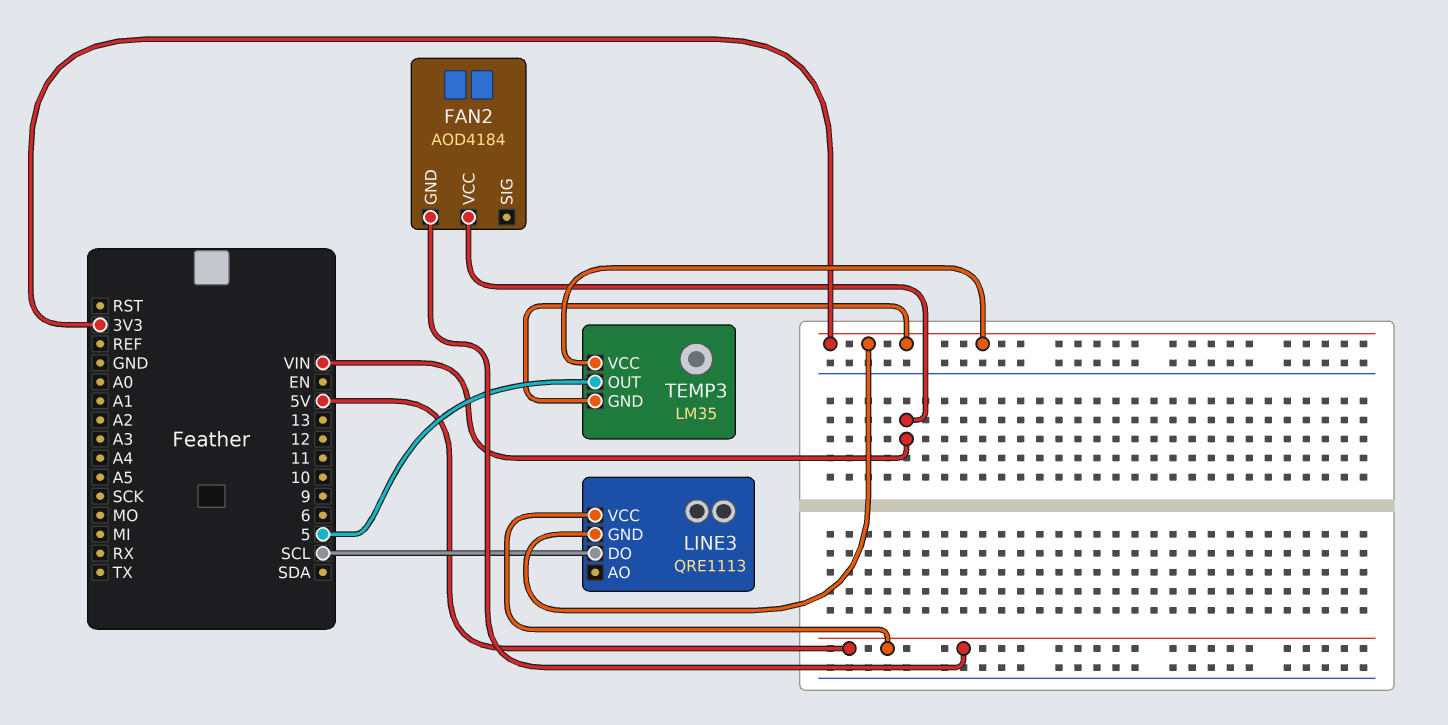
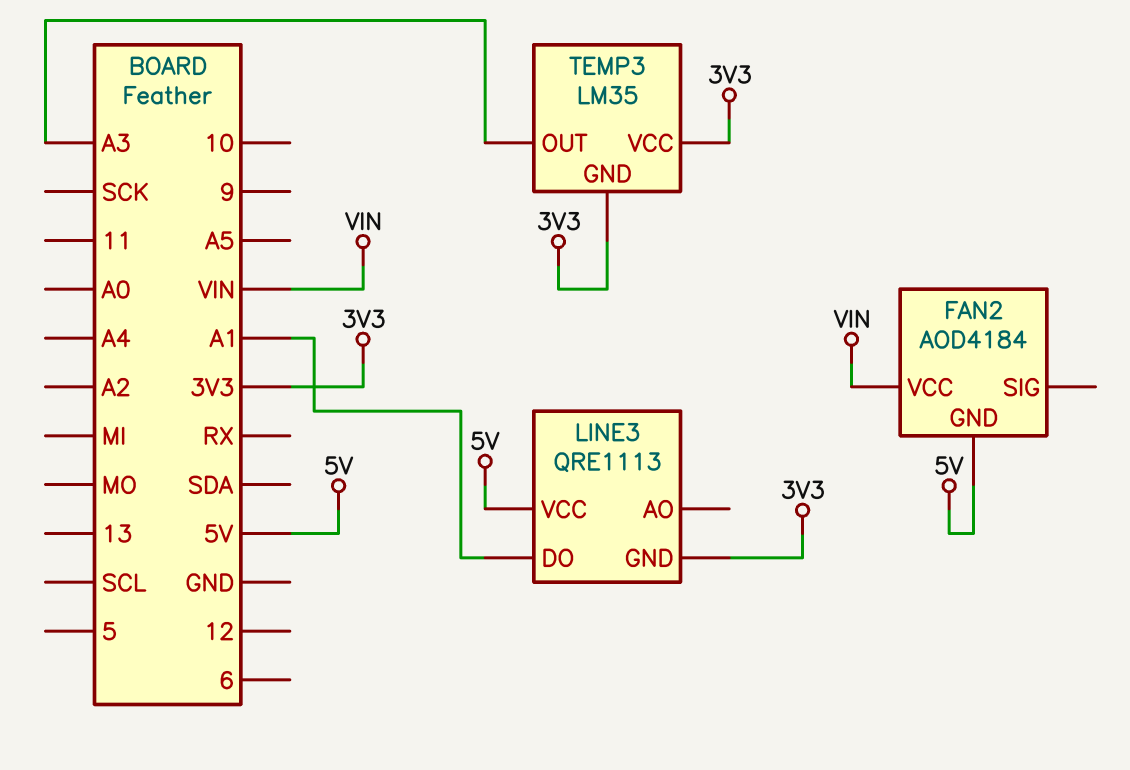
LINE3 pin DO: SCL -> A1
TEMP3 pin OUT: 5 -> A3

